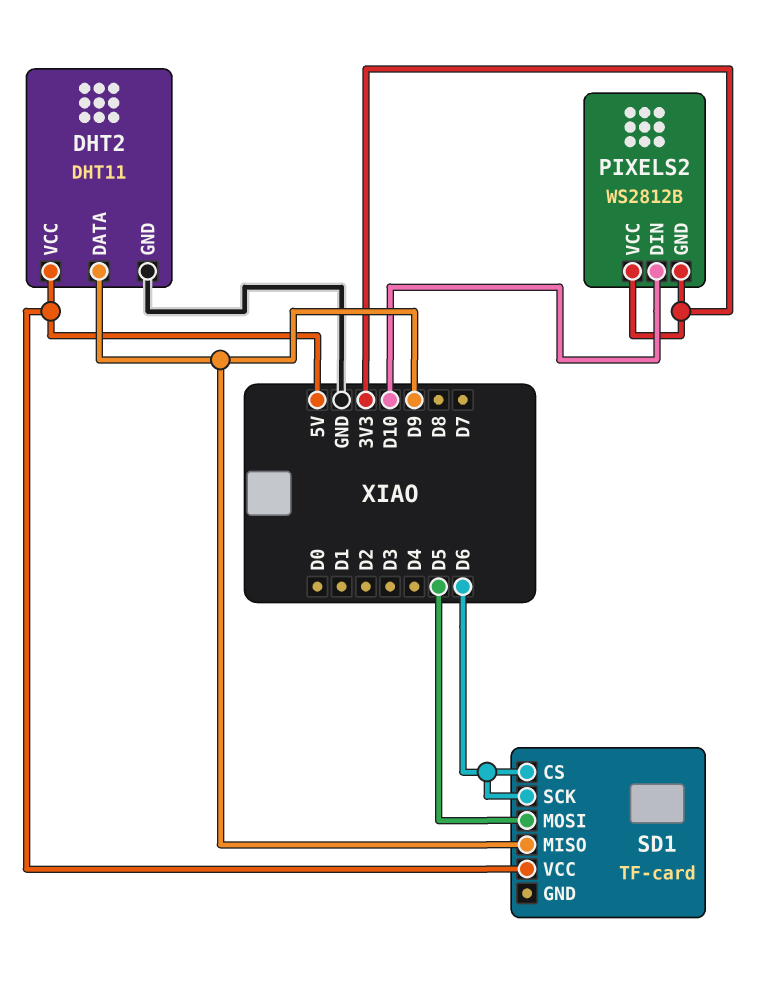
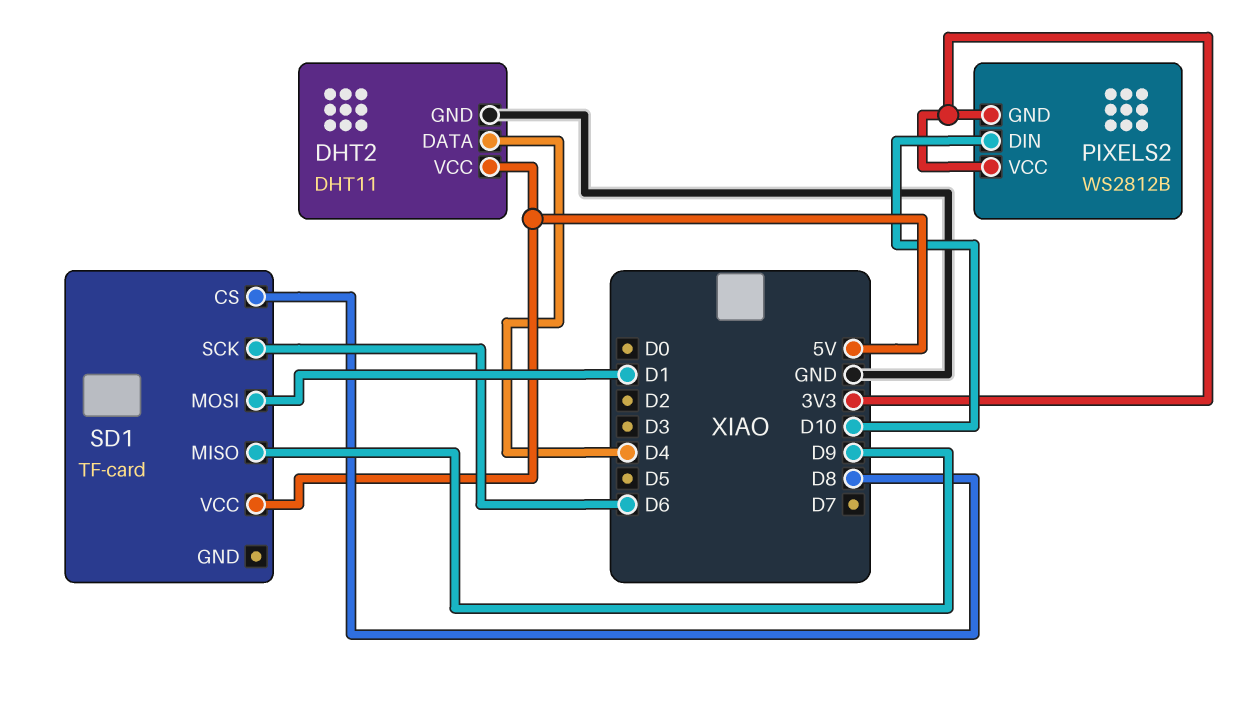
DHT2 pin DATA: D9 -> D4
SD1 pin CS: D6 -> D8
SD1 pin MOSI: D5 -> D1

